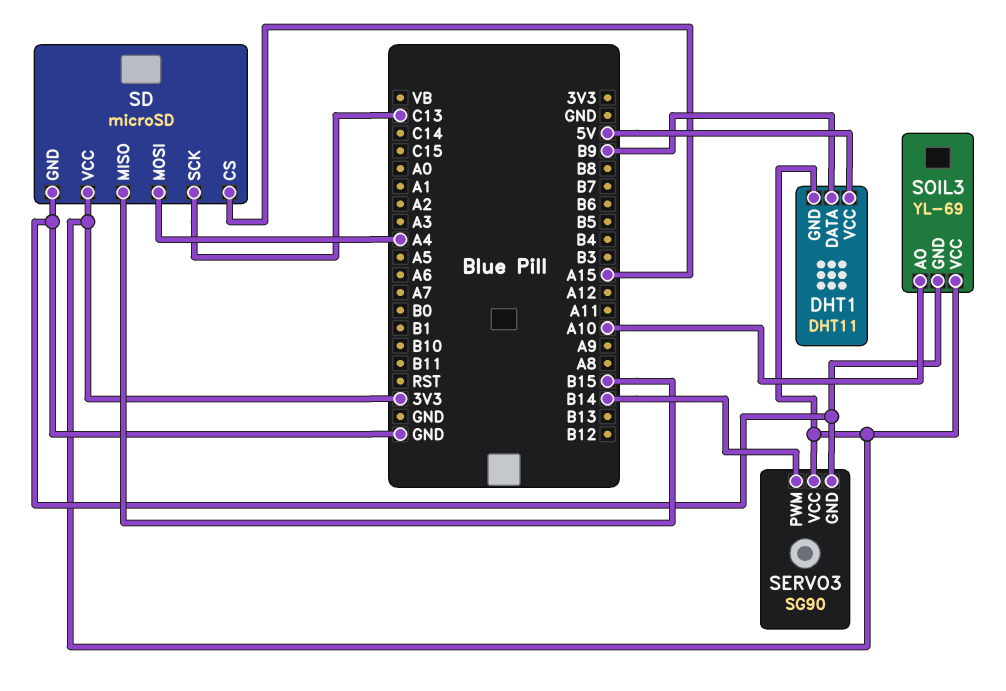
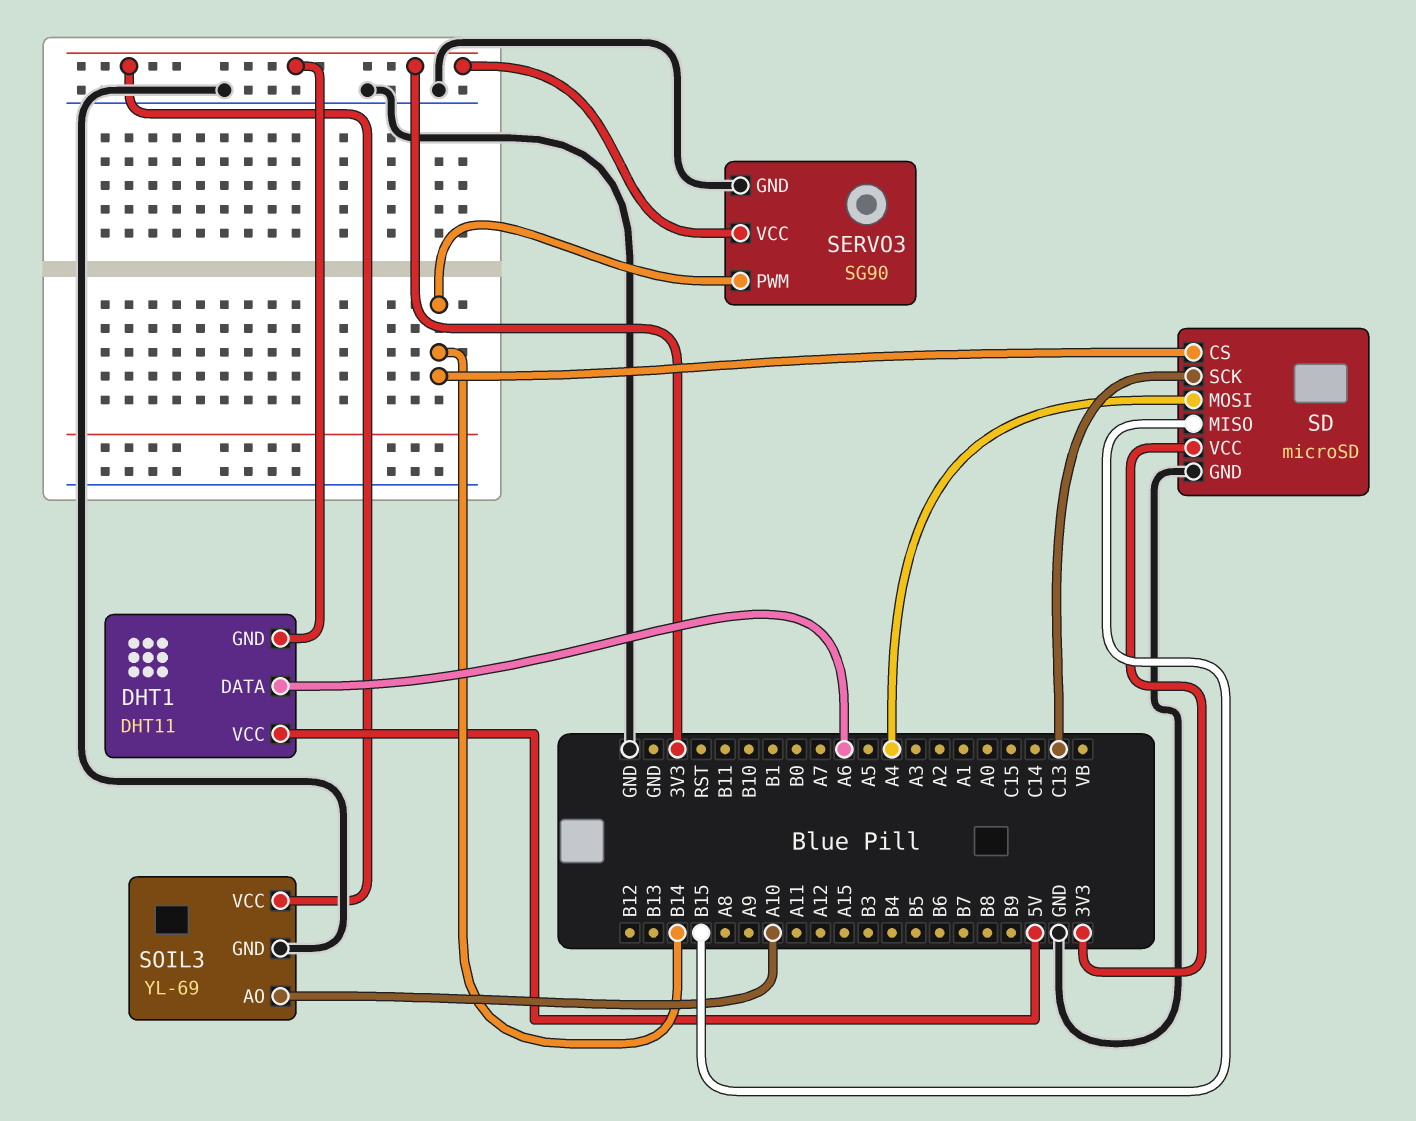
DHT1 pin DATA: B9 -> A6
SD pin CS: A15 -> B14

